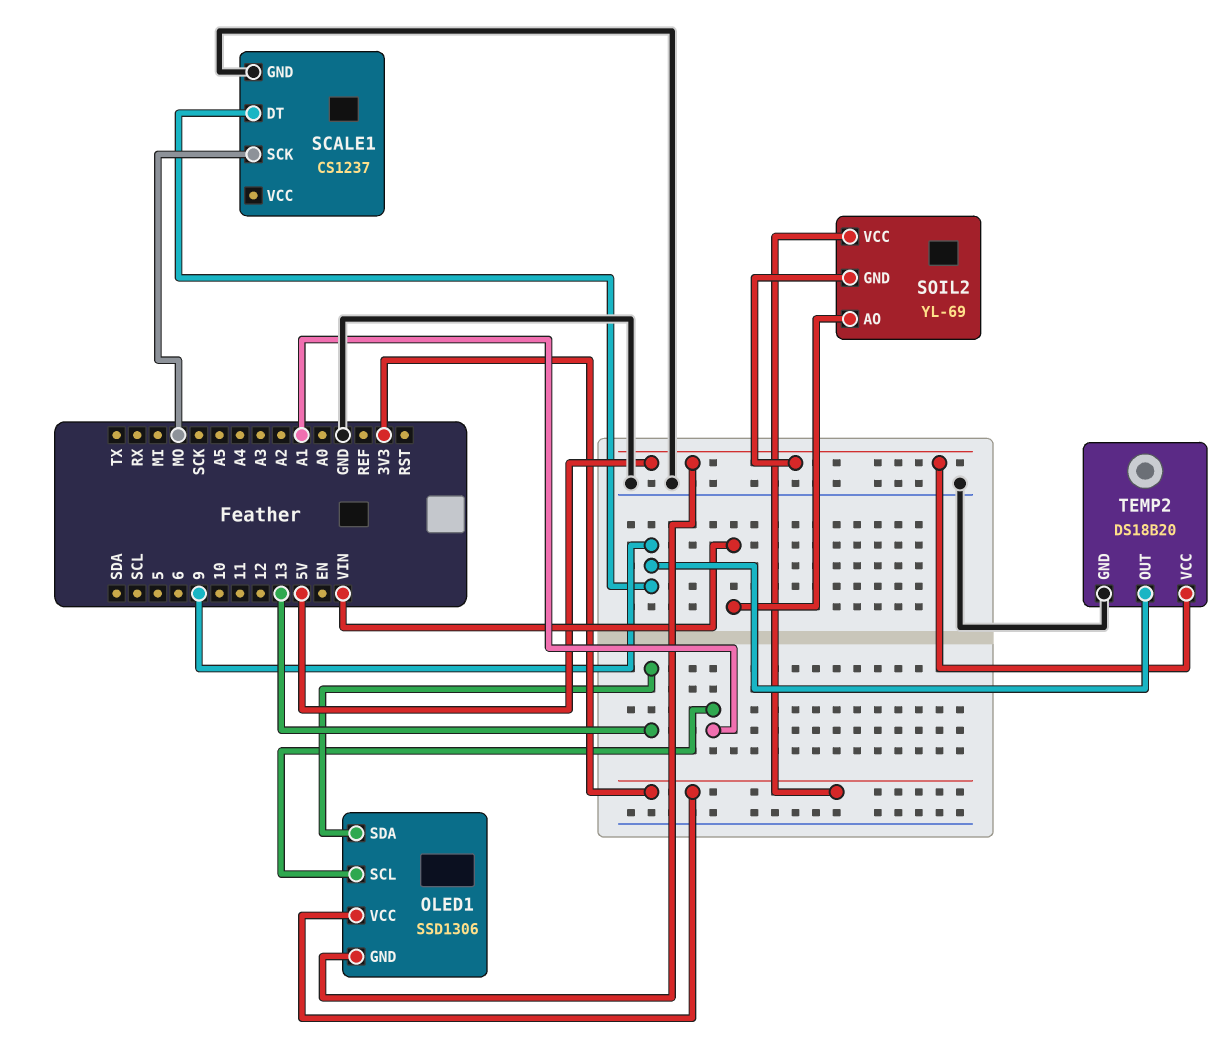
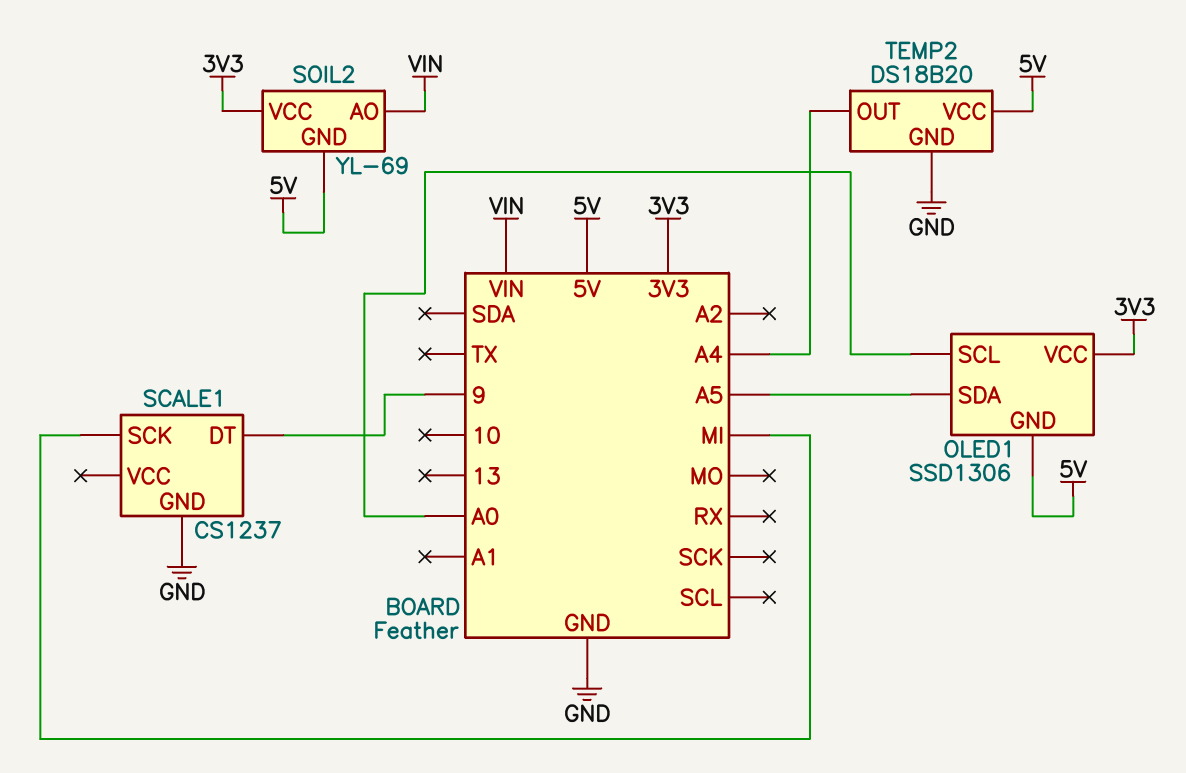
OLED1 pin SCL: A1 -> A0
OLED1 pin SDA: 13 -> A5
SCALE1 pin SCK: MO -> MI
TEMP2 pin OUT: 9 -> A4

